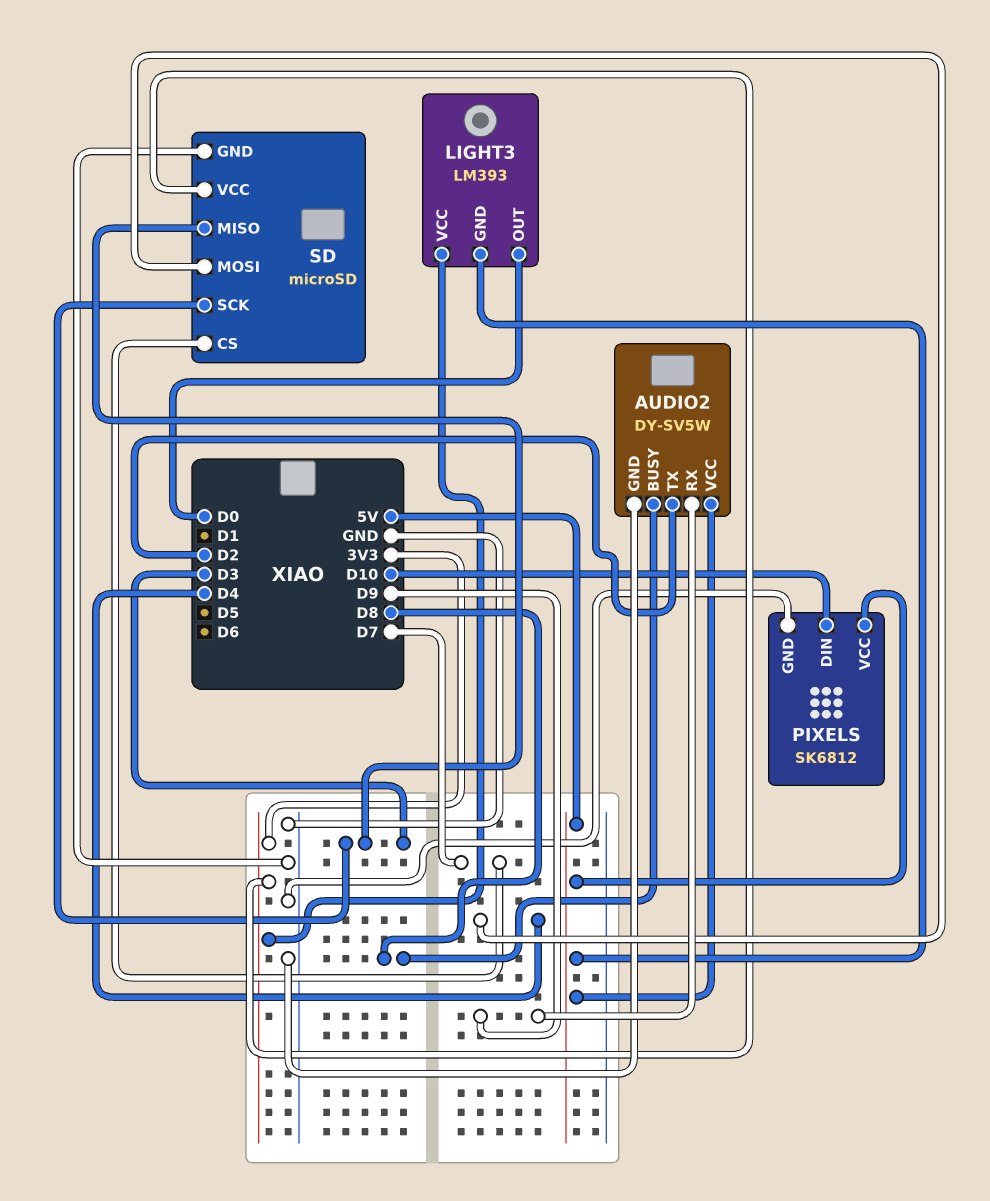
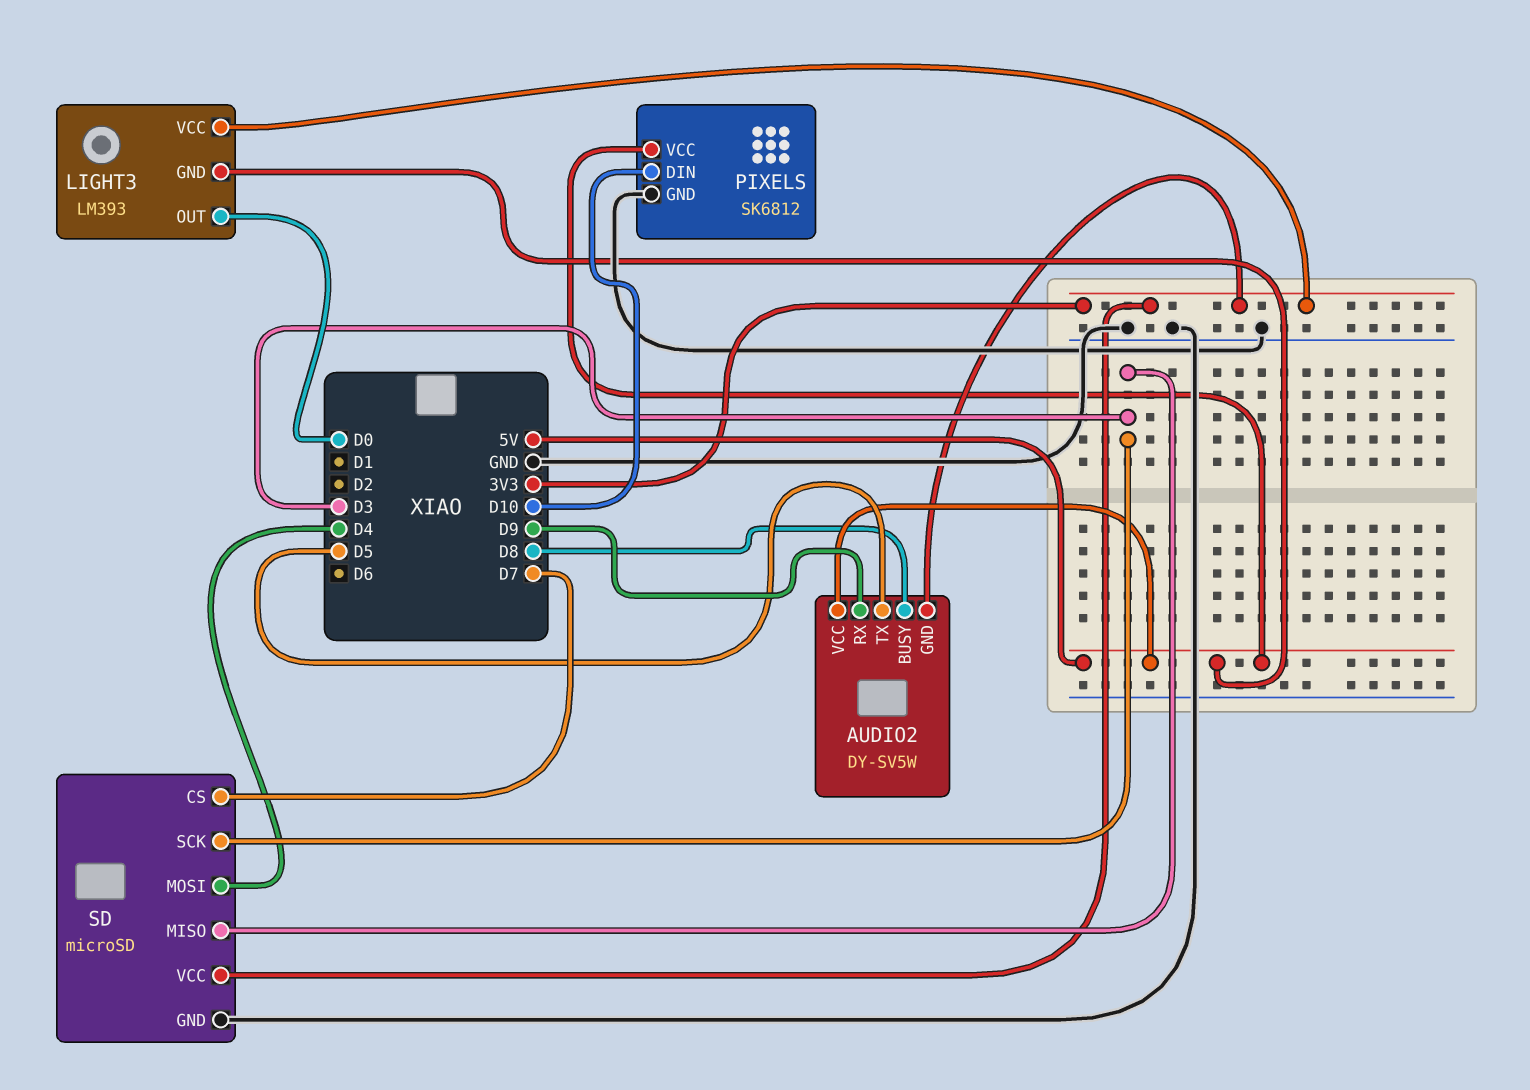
AUDIO2 pin GND: GND -> 3V3
AUDIO2 pin TX: D2 -> D5

